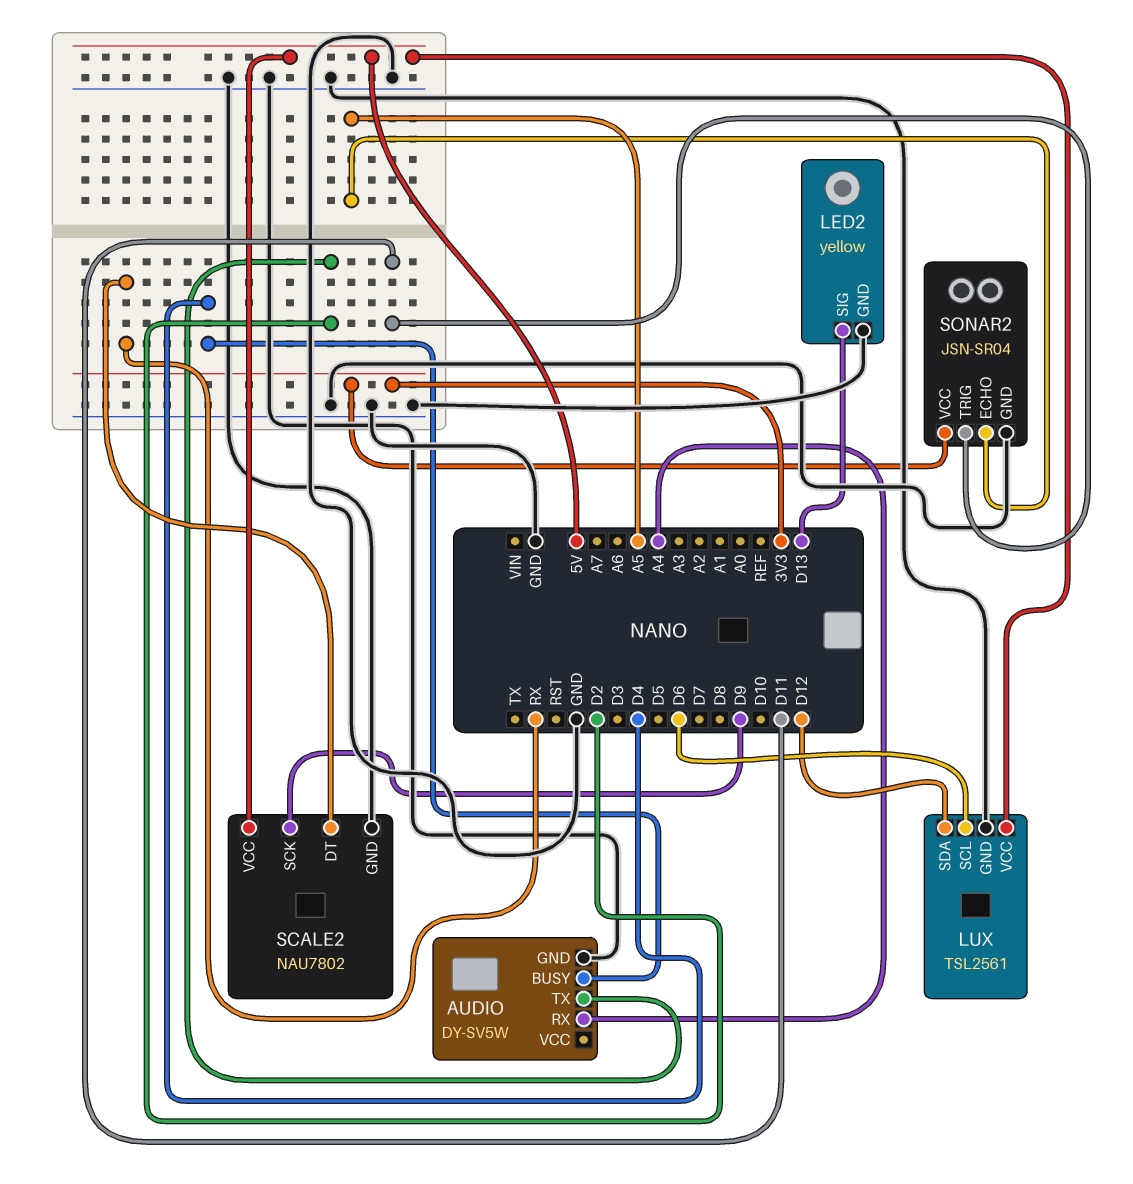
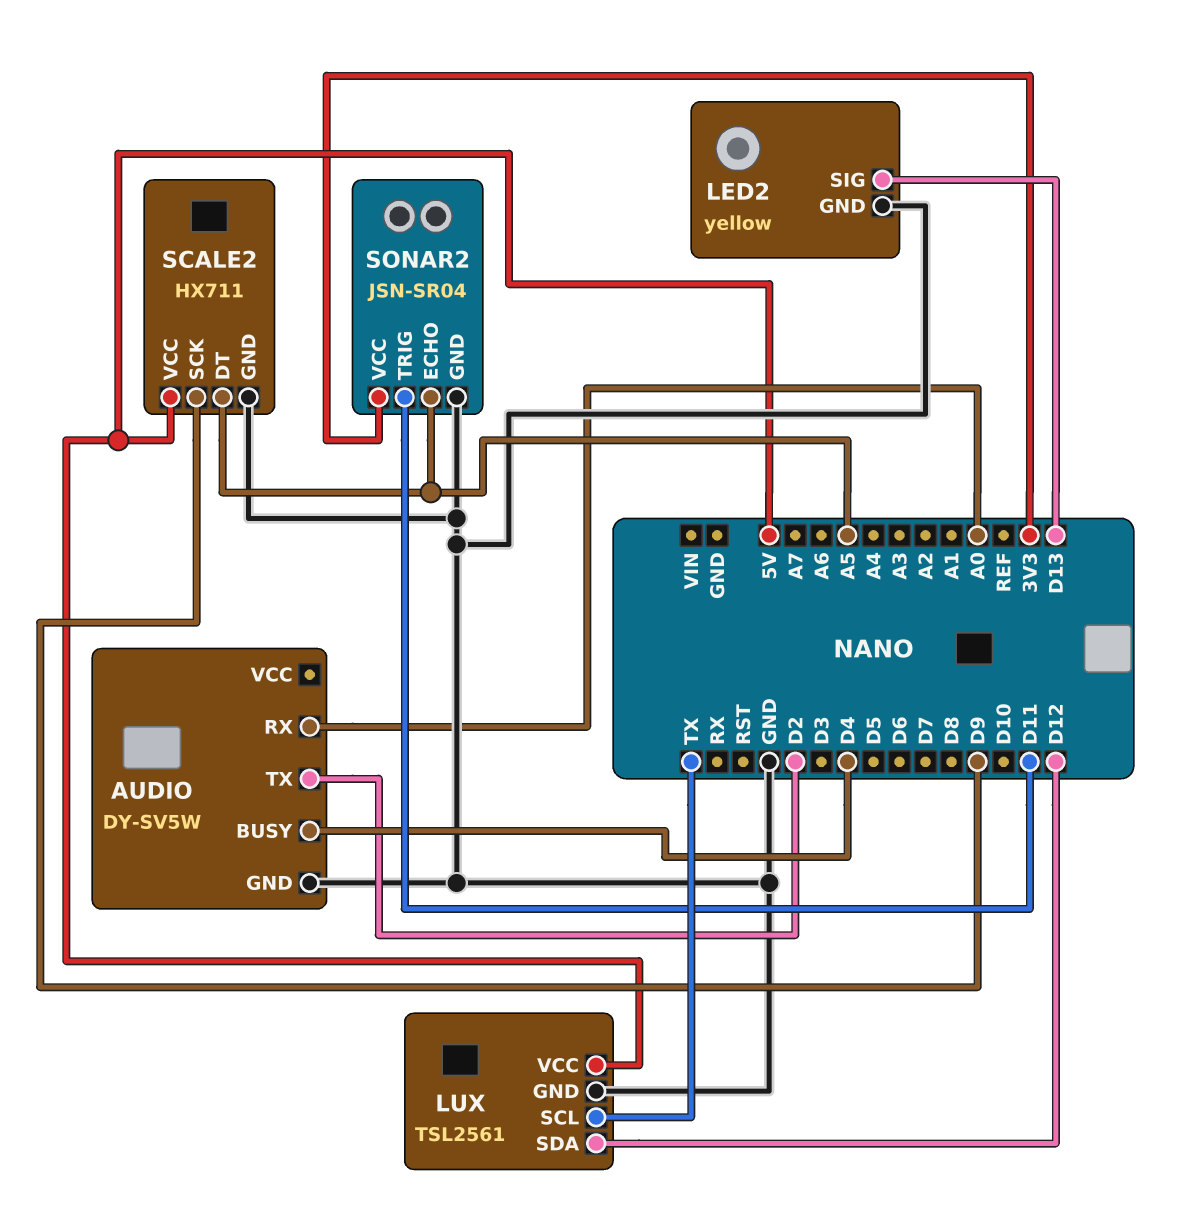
AUDIO pin RX: A4 -> A0
LUX pin SCL: D6 -> TX
SCALE2: NAU7802 -> HX711
SCALE2 pin DT: RX -> A5

